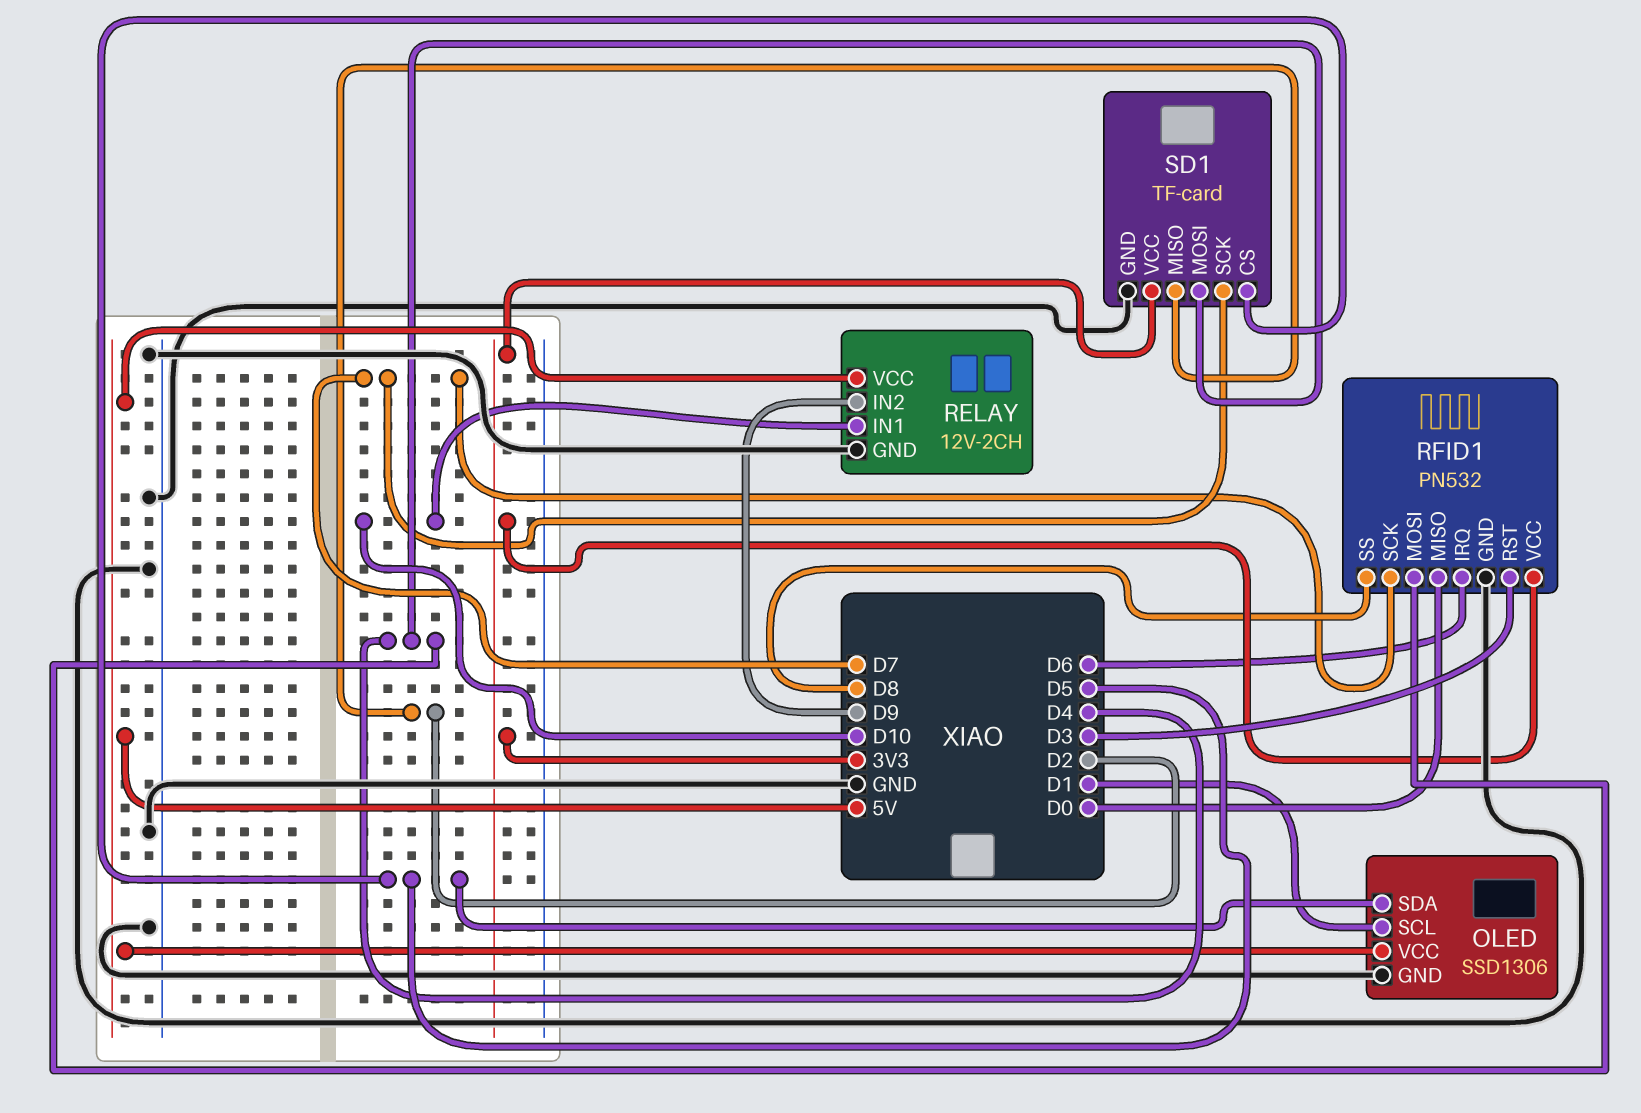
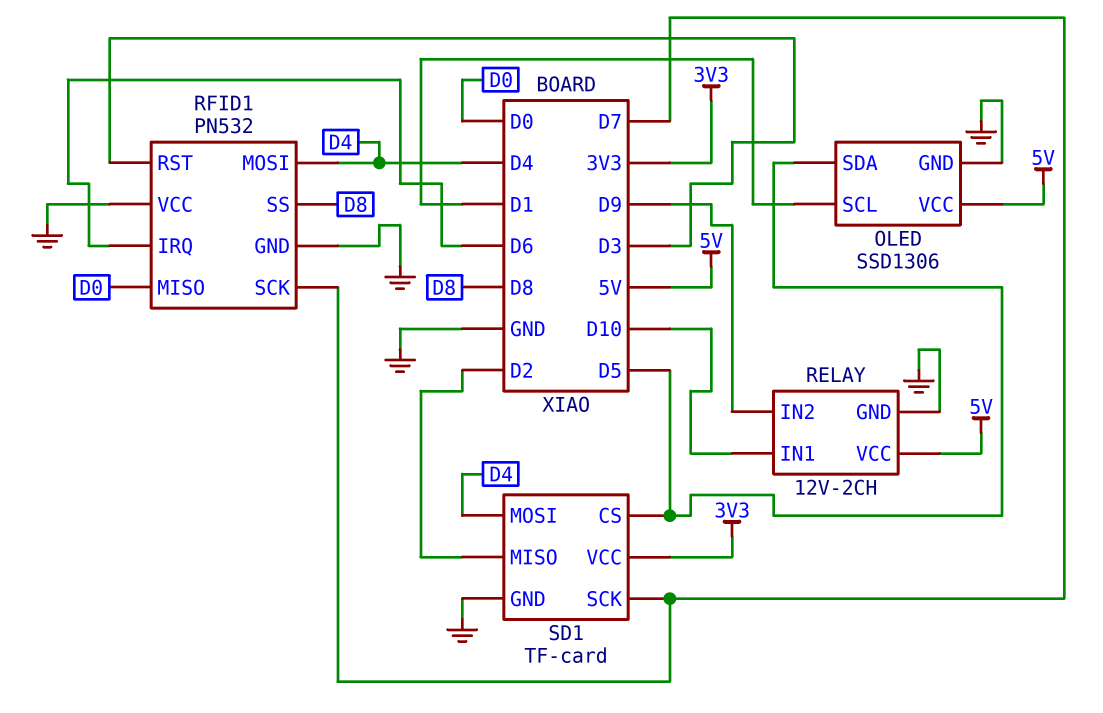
RFID1 pin VCC: 3V3 -> GND

